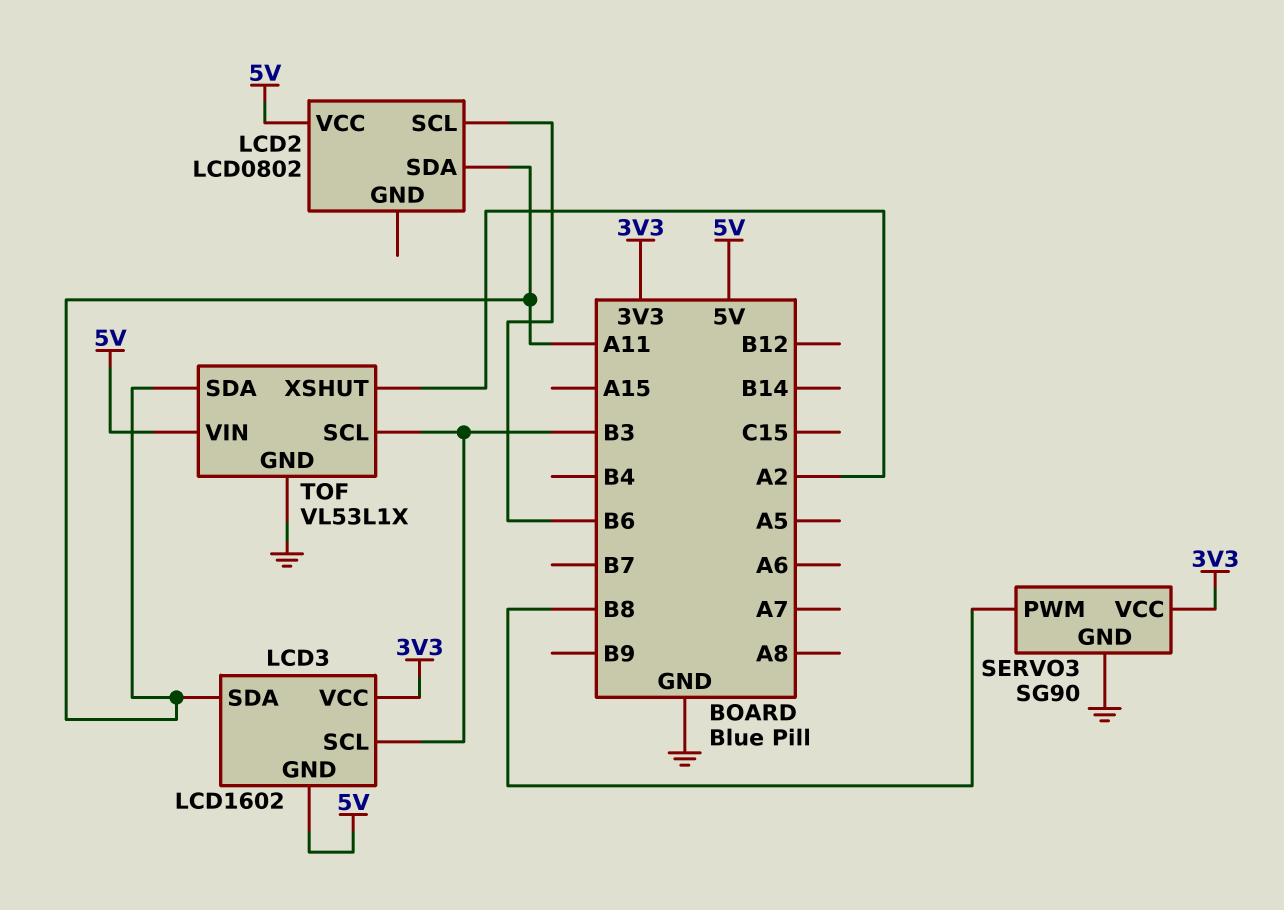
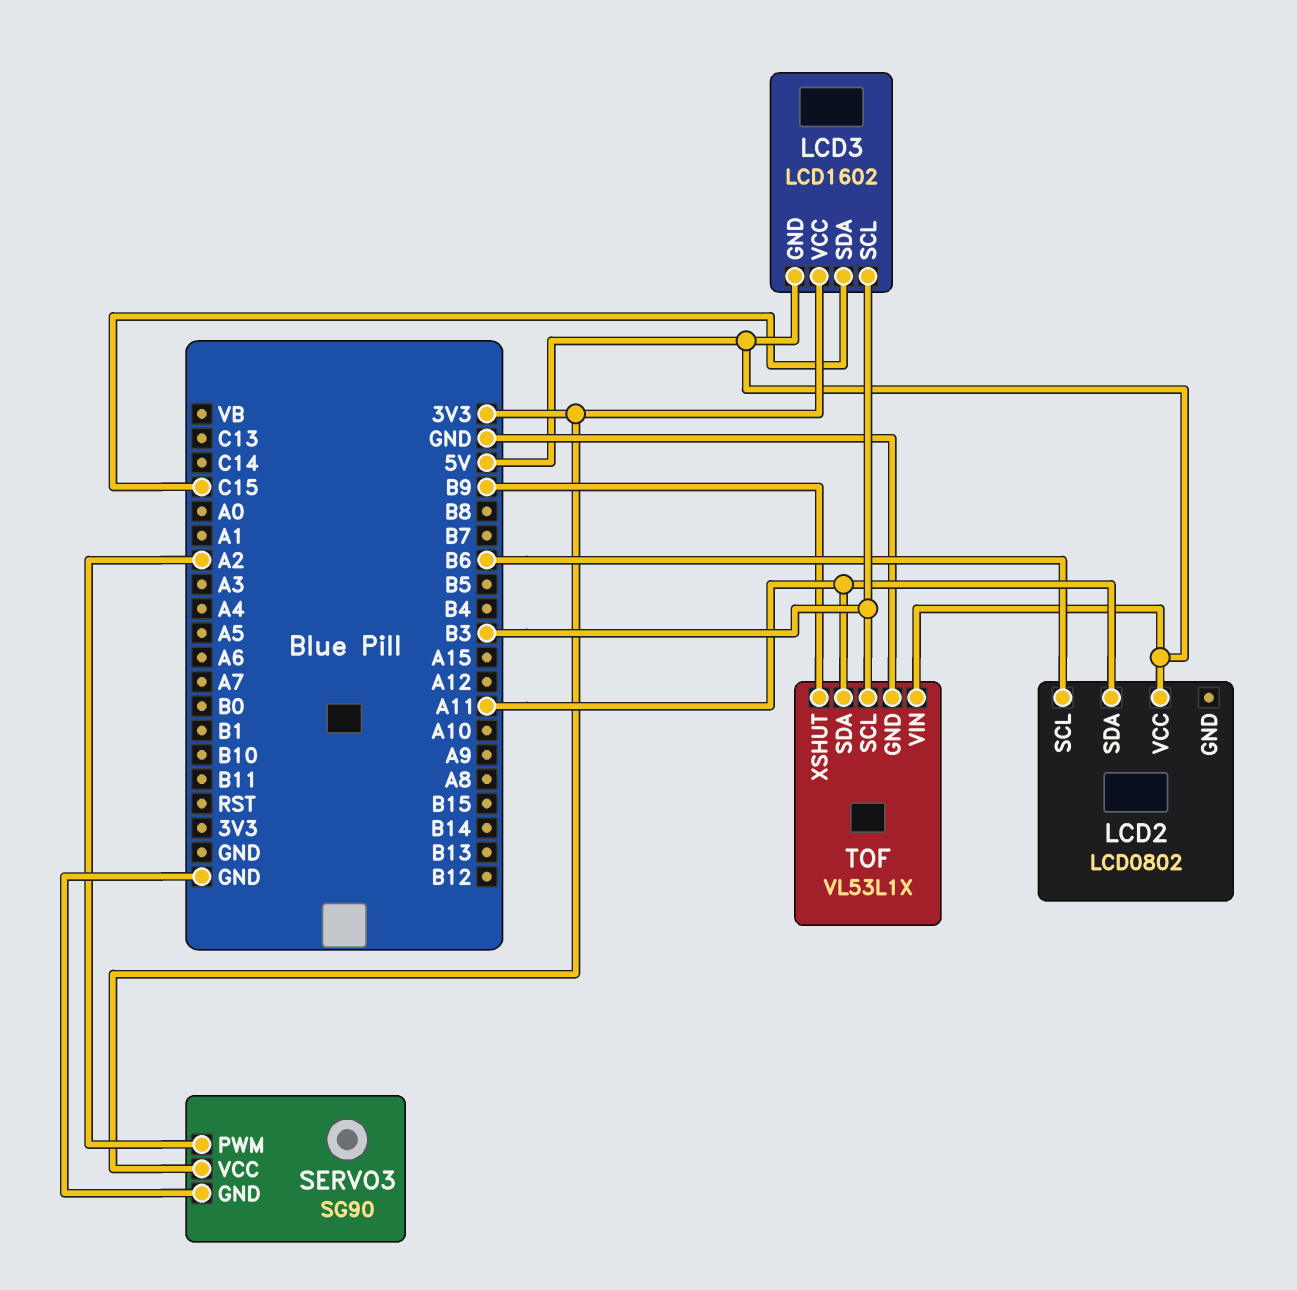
LCD3 pin SDA: A11 -> C15
SERVO3 pin PWM: B8 -> A2
TOF pin XSHUT: A2 -> B9

